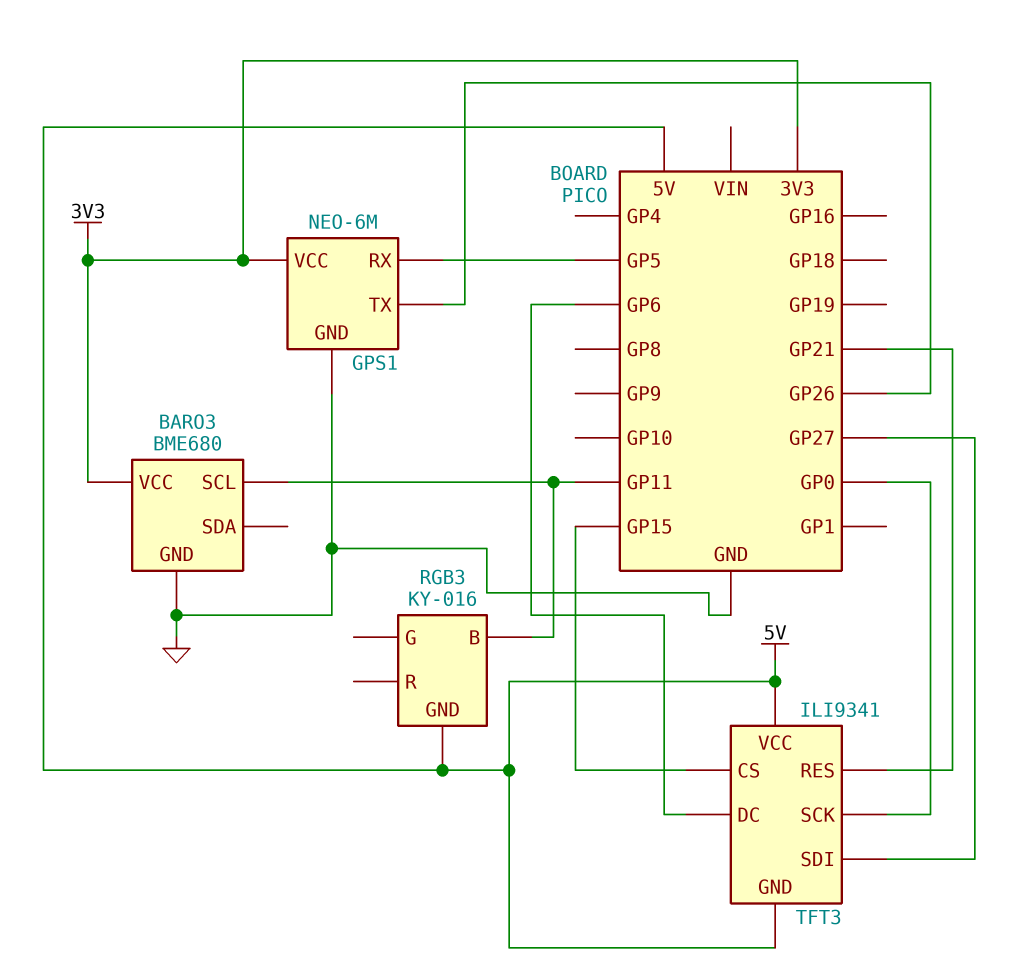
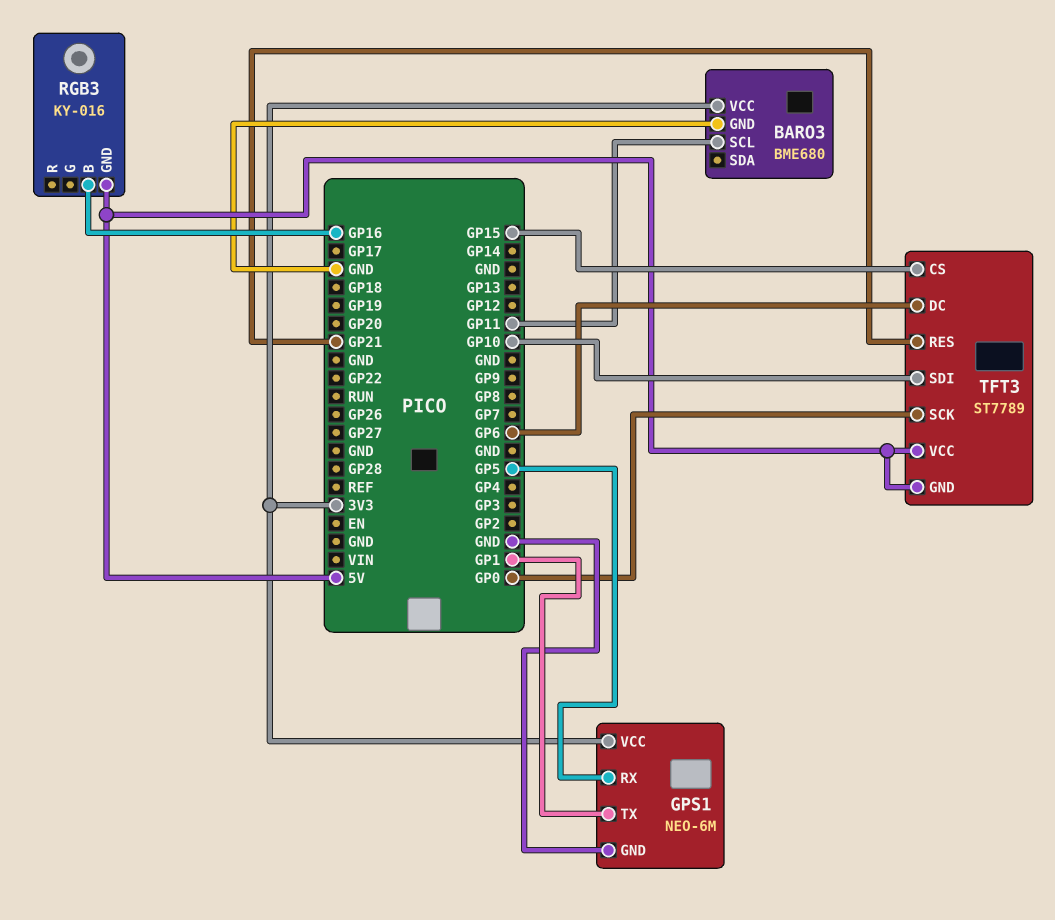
GPS1 pin TX: GP26 -> GP1
RGB3 pin B: GP11 -> GP16
TFT3: ILI9341 -> ST7789
TFT3 pin SDI: GP27 -> GP10

